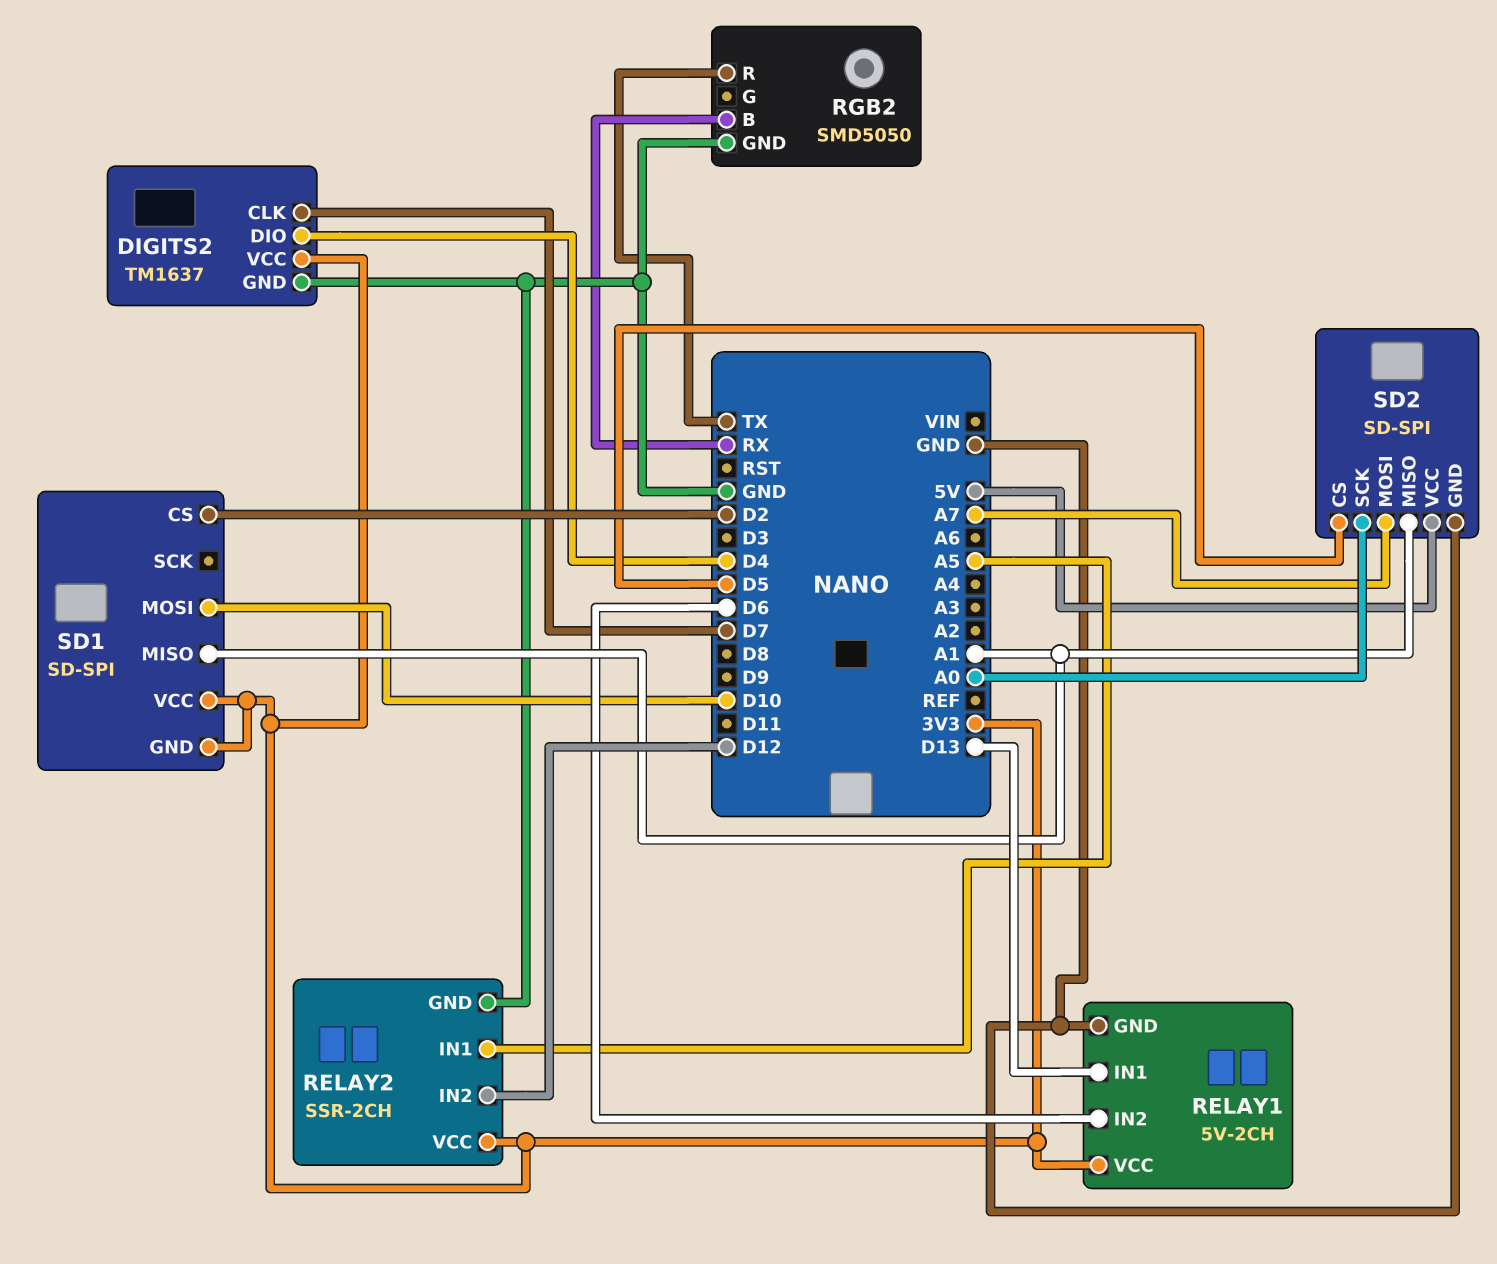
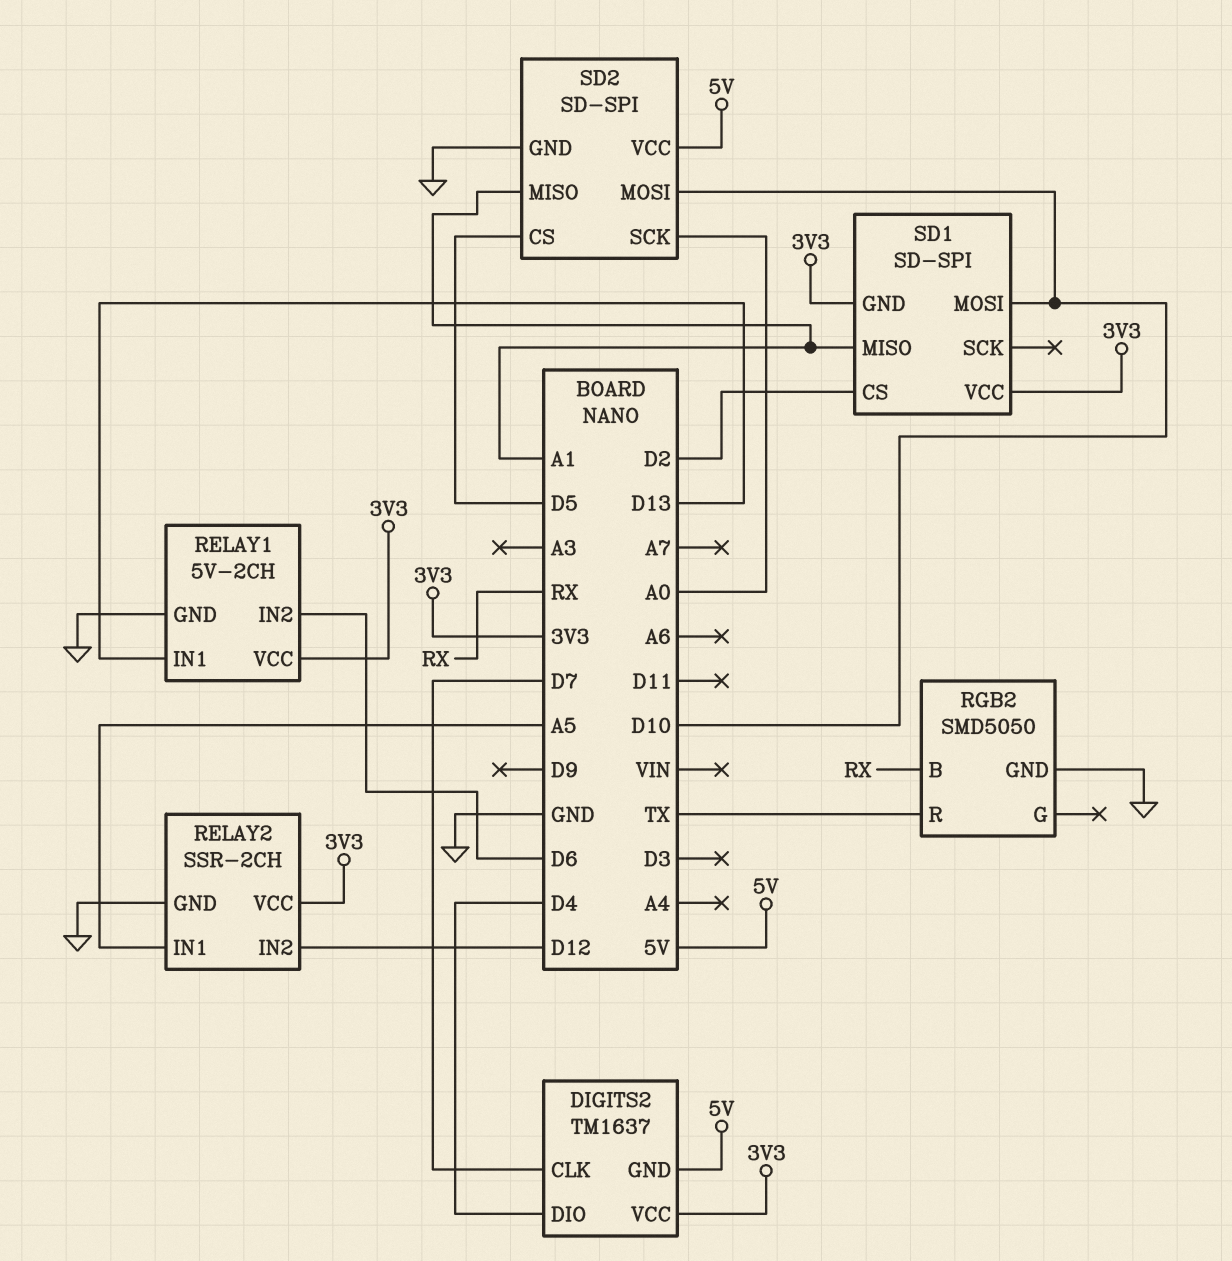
DIGITS2 pin GND: GND -> 5V
SD2 pin MOSI: A7 -> D10

